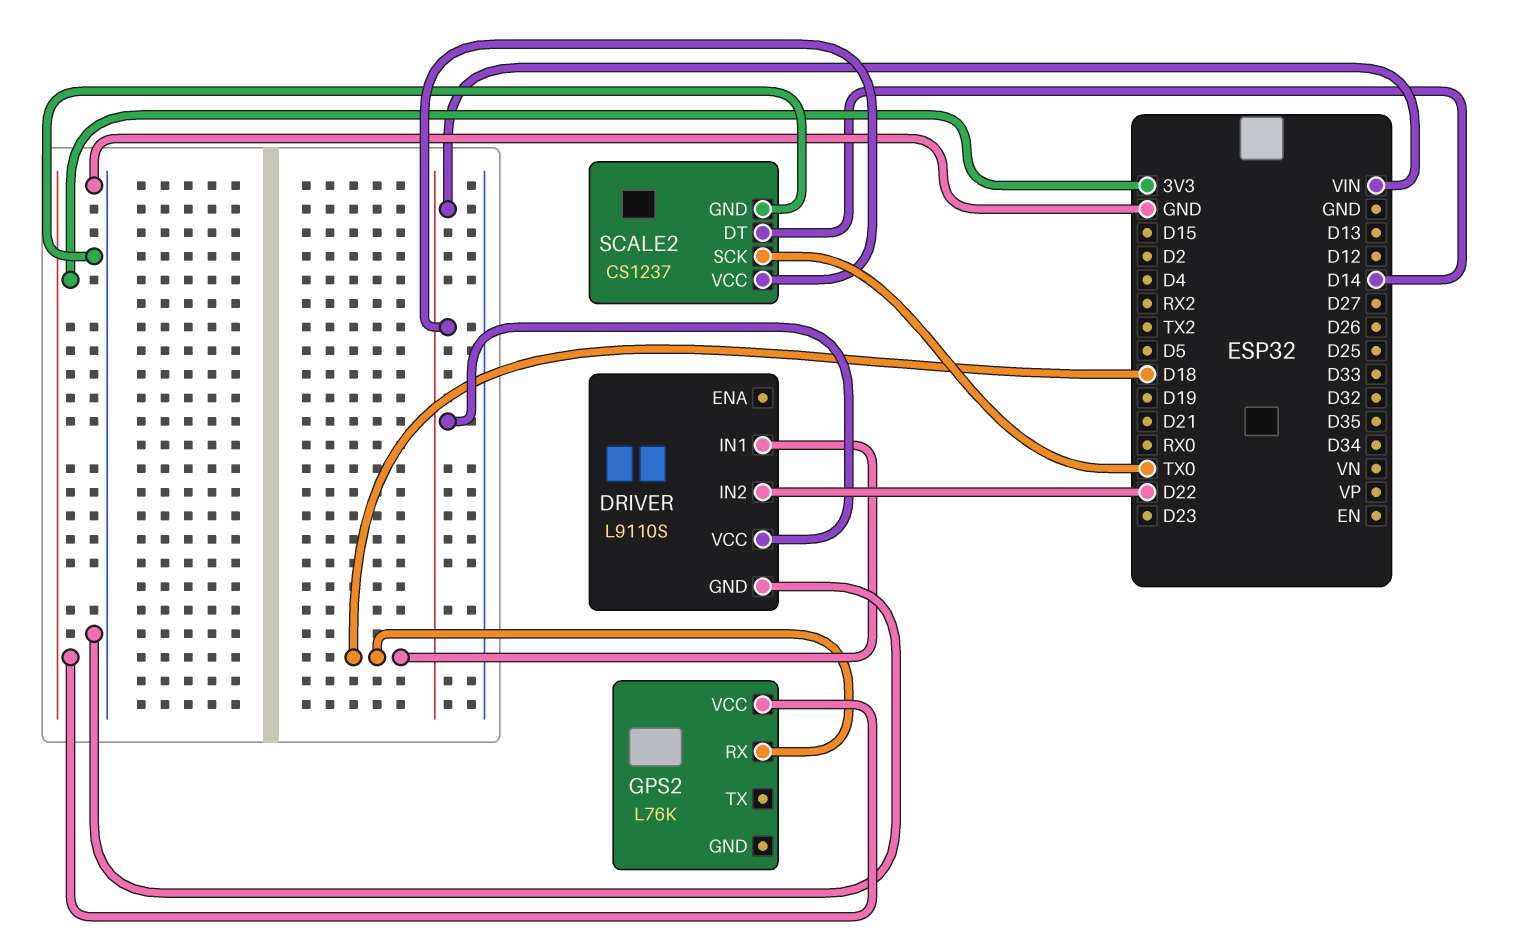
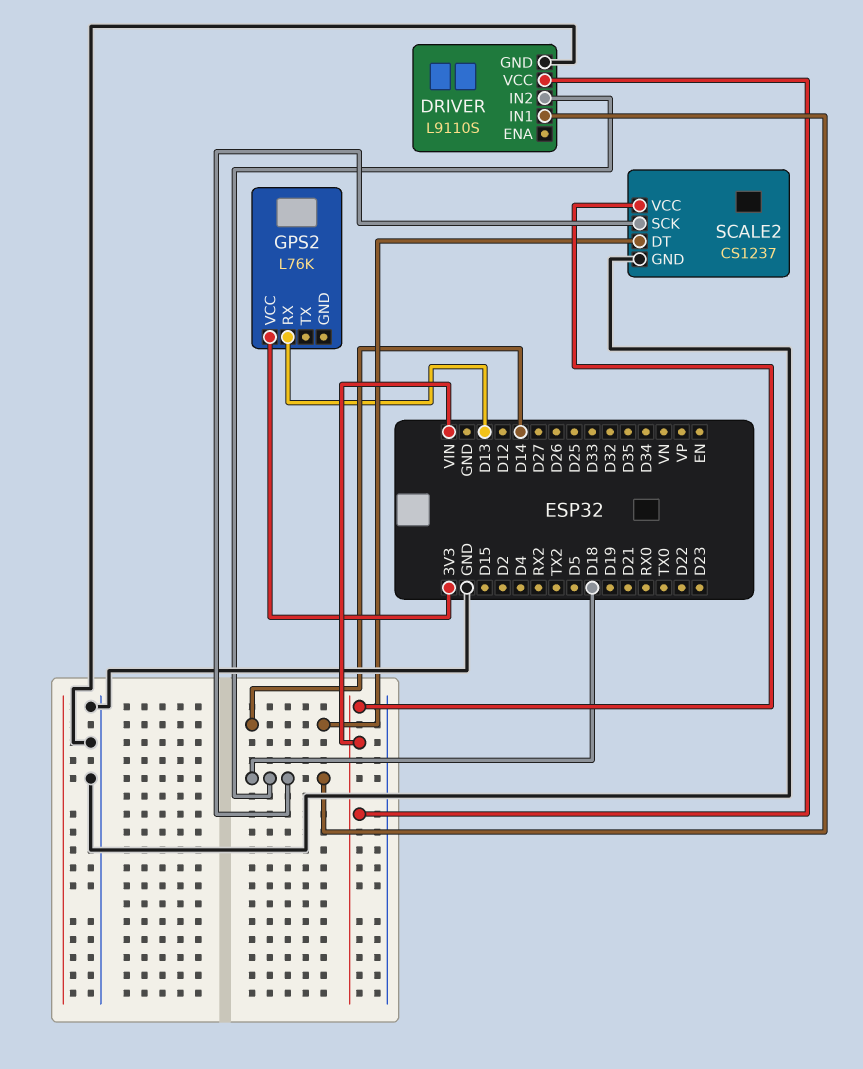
DRIVER pin IN2: D22 -> D18
GPS2 pin RX: D18 -> D13
SCALE2 pin SCK: TX0 -> D18

